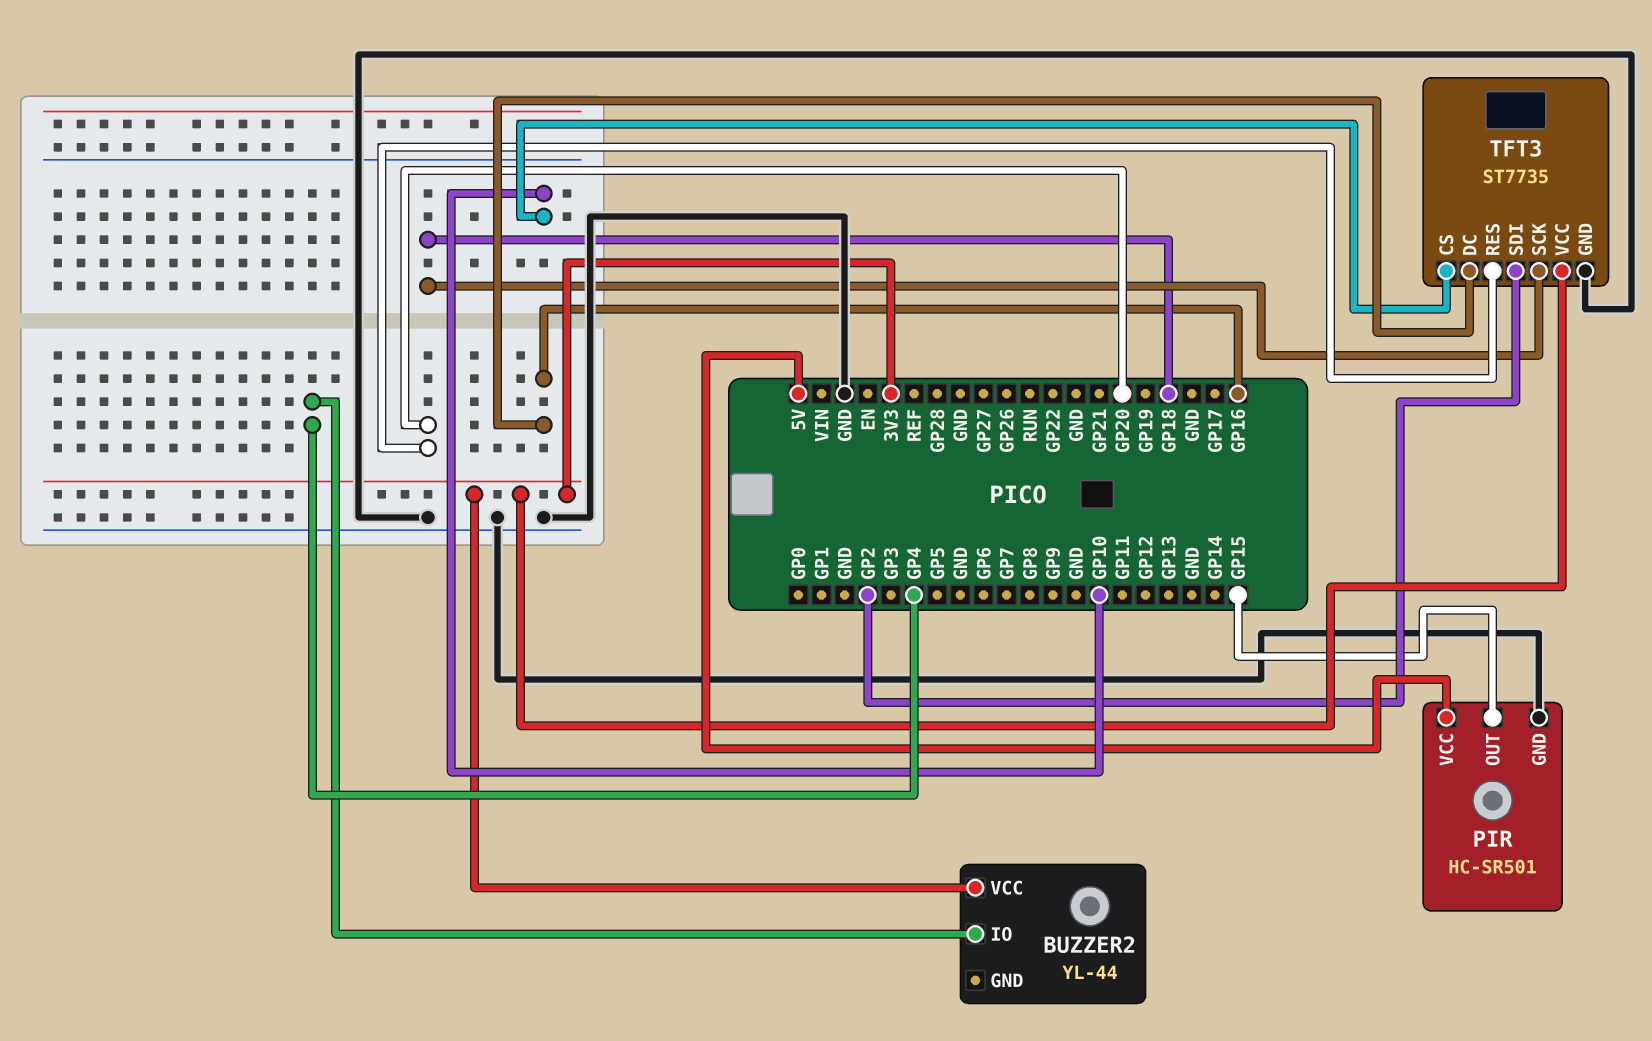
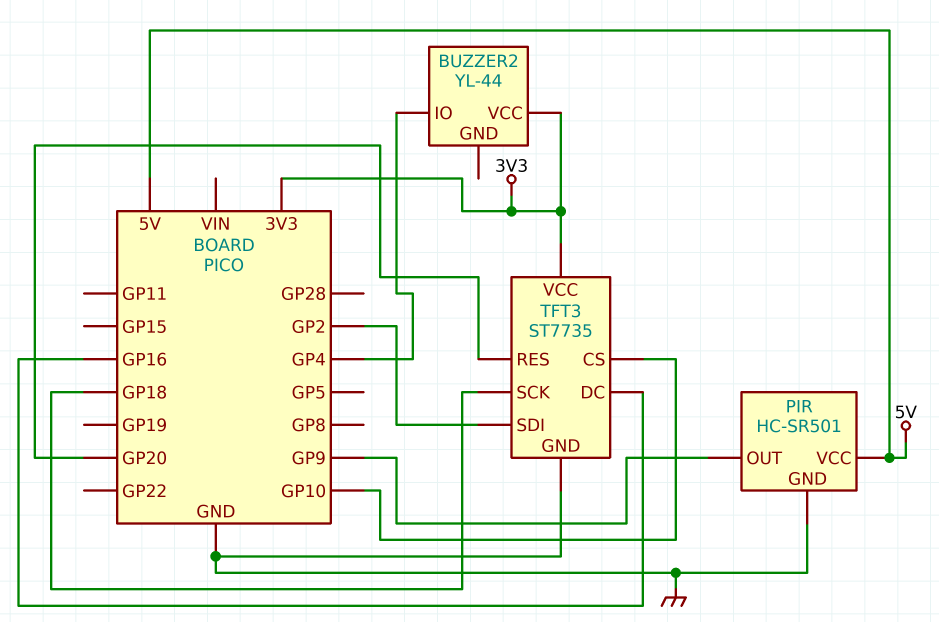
PIR pin OUT: GP15 -> GP9

